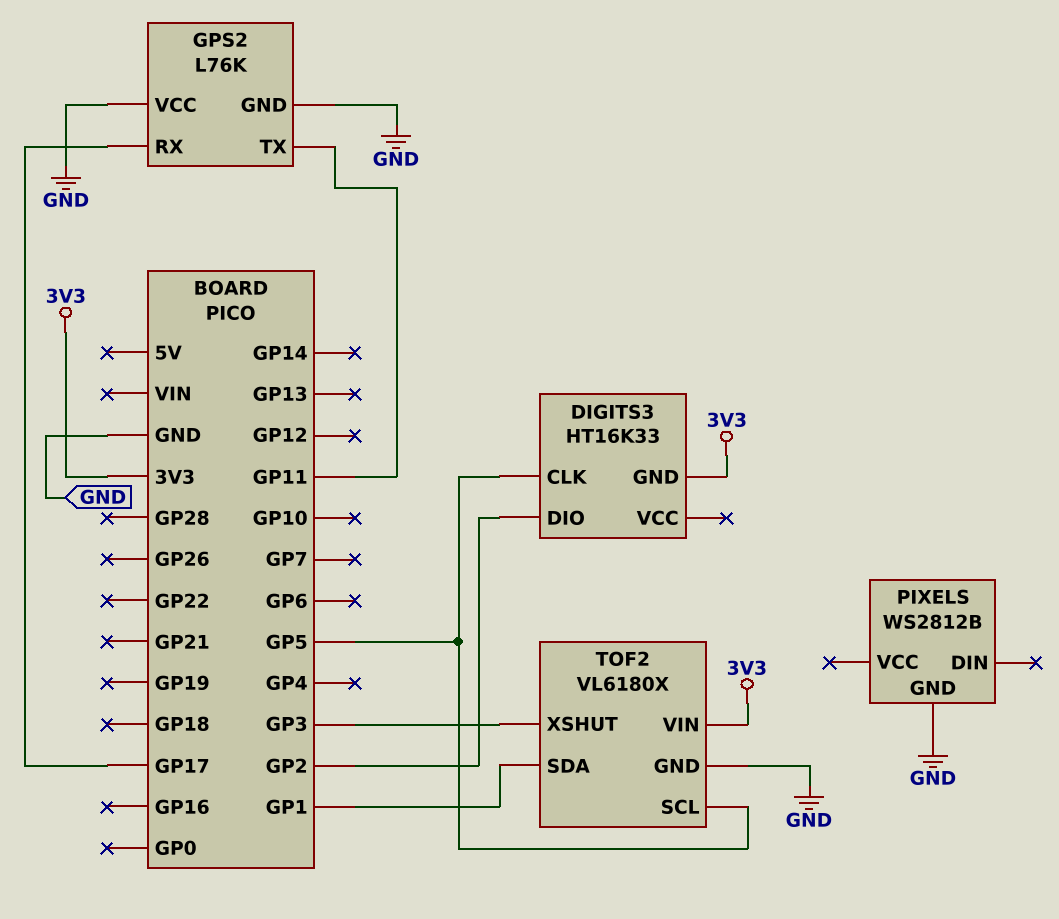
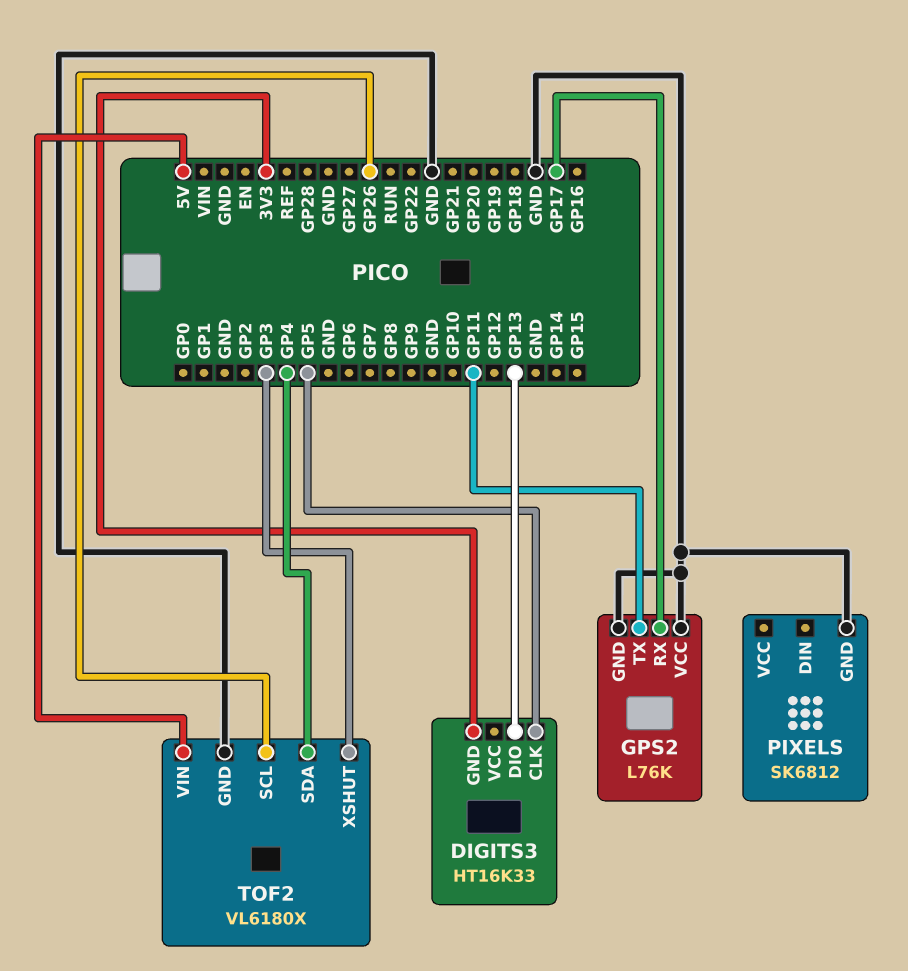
DIGITS3 pin DIO: GP2 -> GP13
PIXELS: WS2812B -> SK6812
TOF2 pin SCL: GP5 -> GP26
TOF2 pin SDA: GP1 -> GP4
TOF2 pin VIN: 3V3 -> 5V

